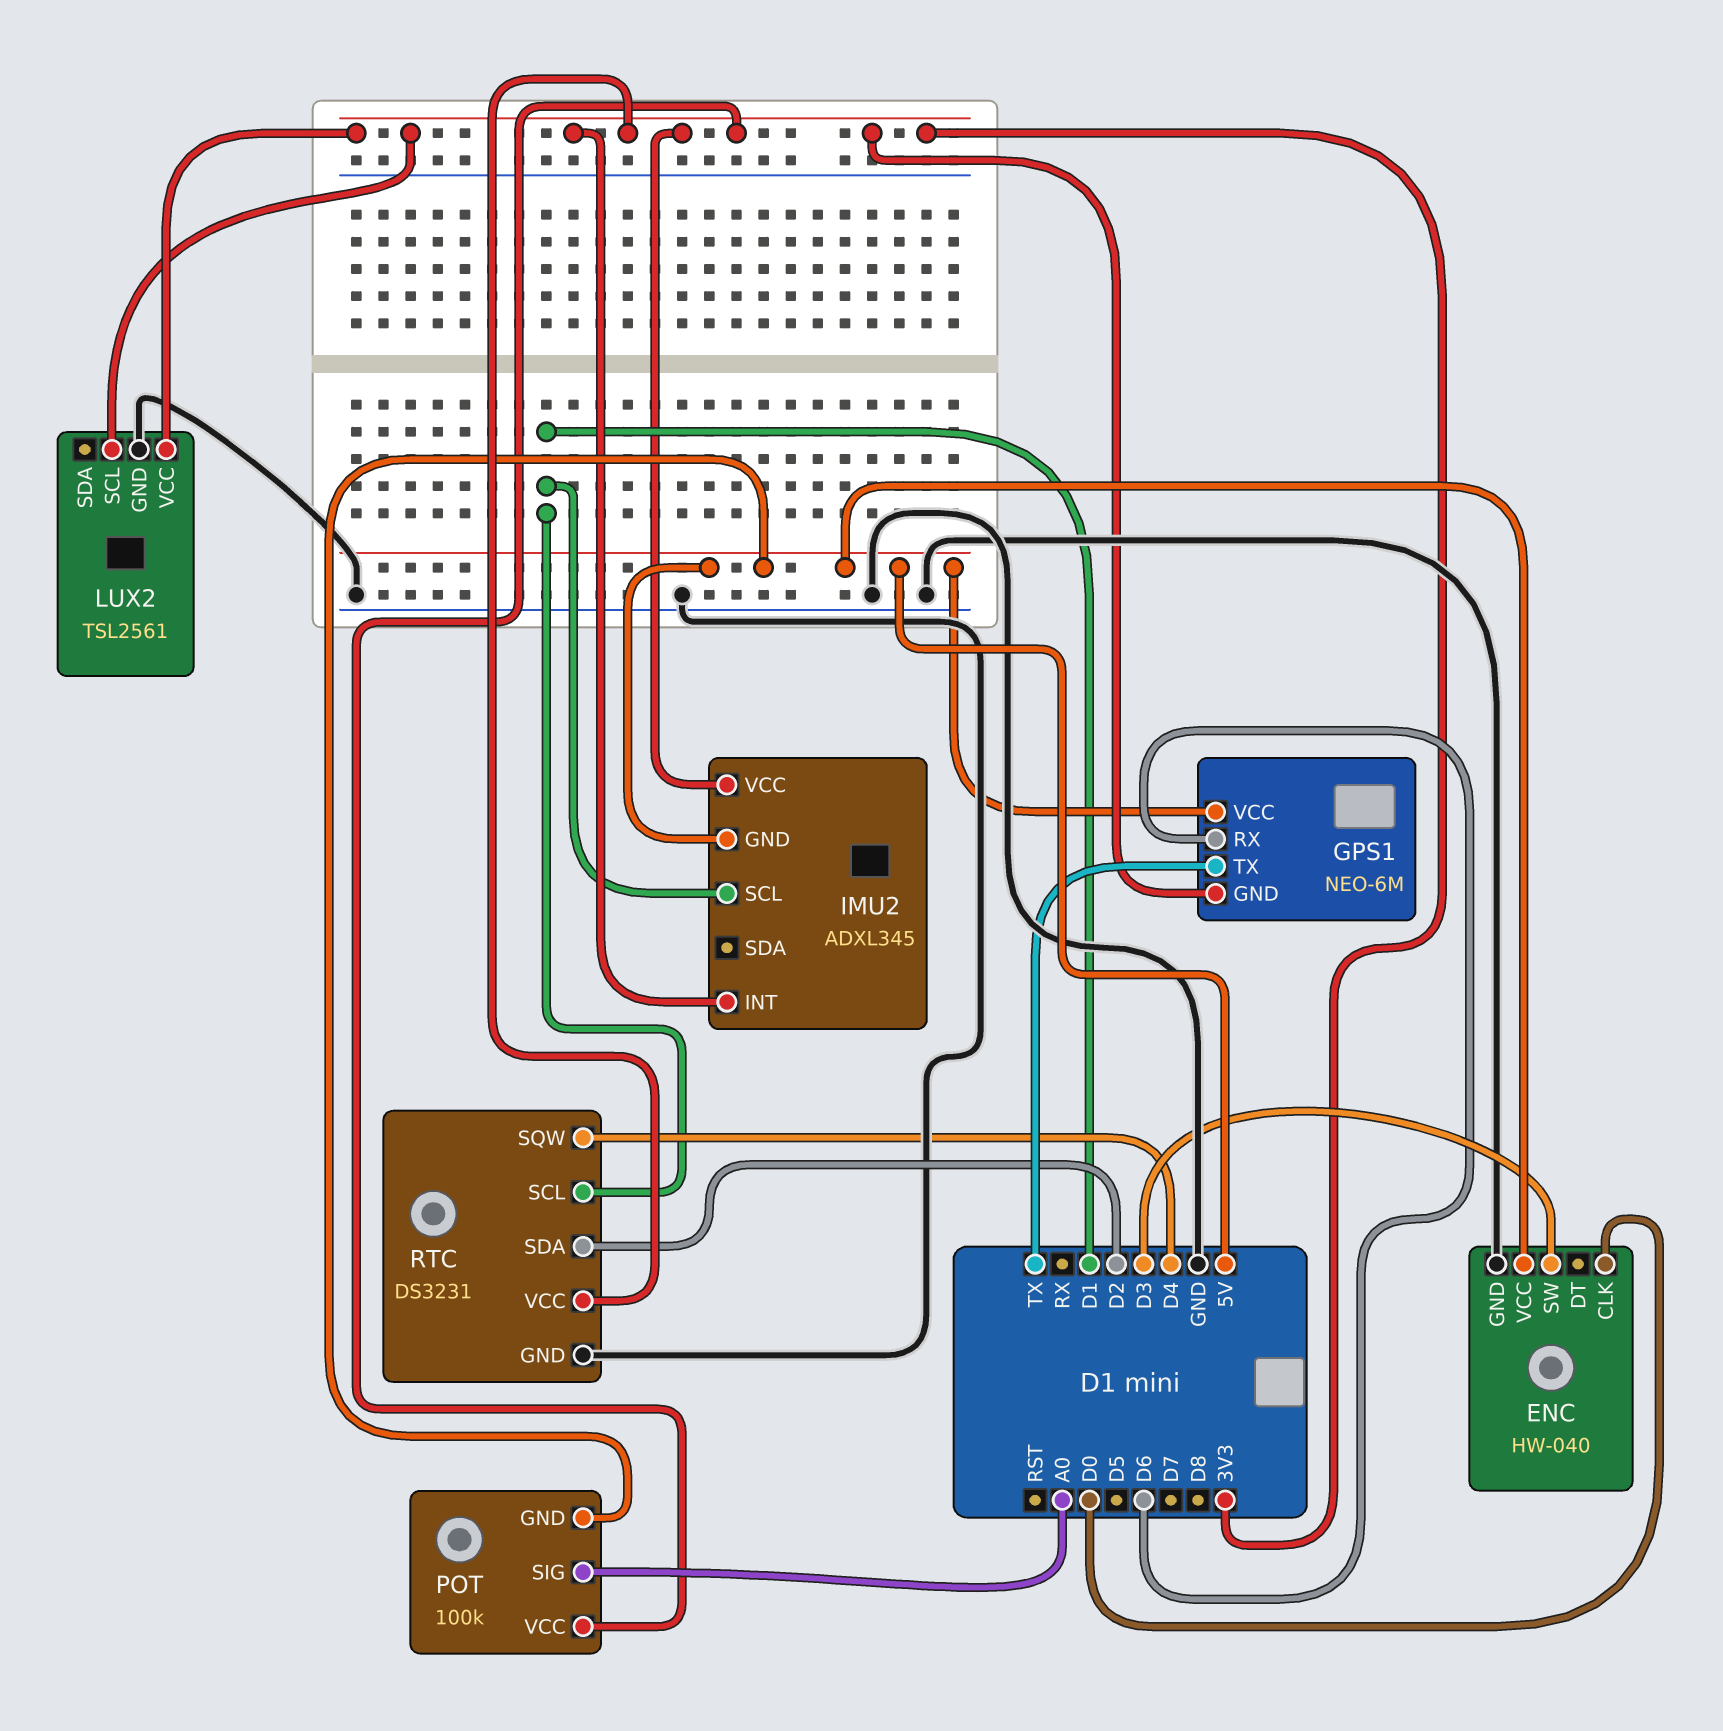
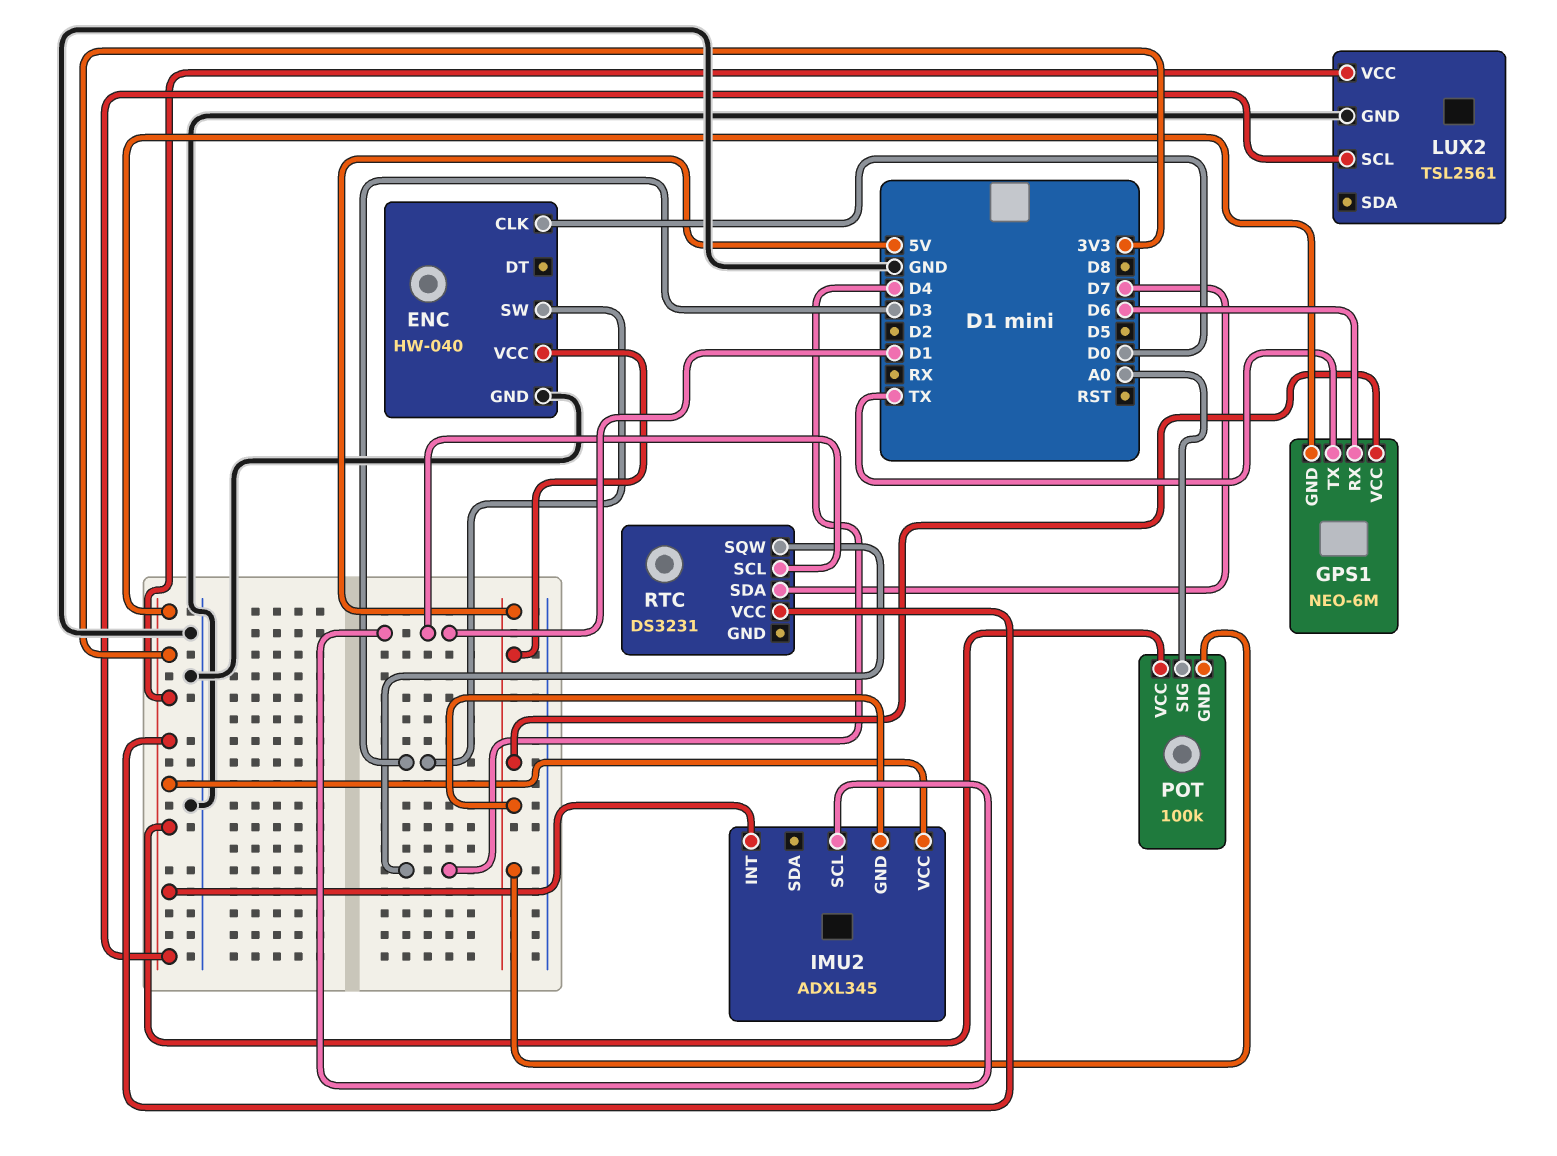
RTC pin GND: GND -> none
RTC pin SDA: D2 -> D7

